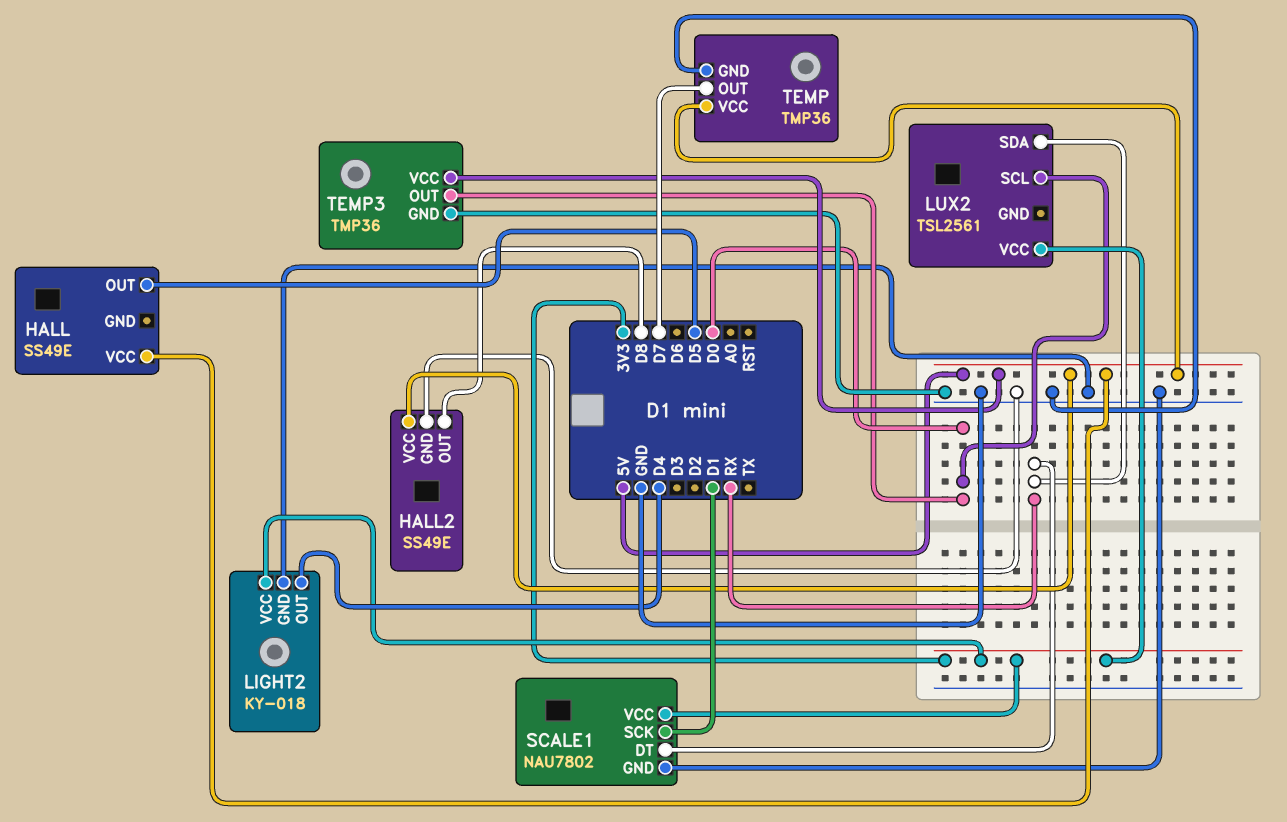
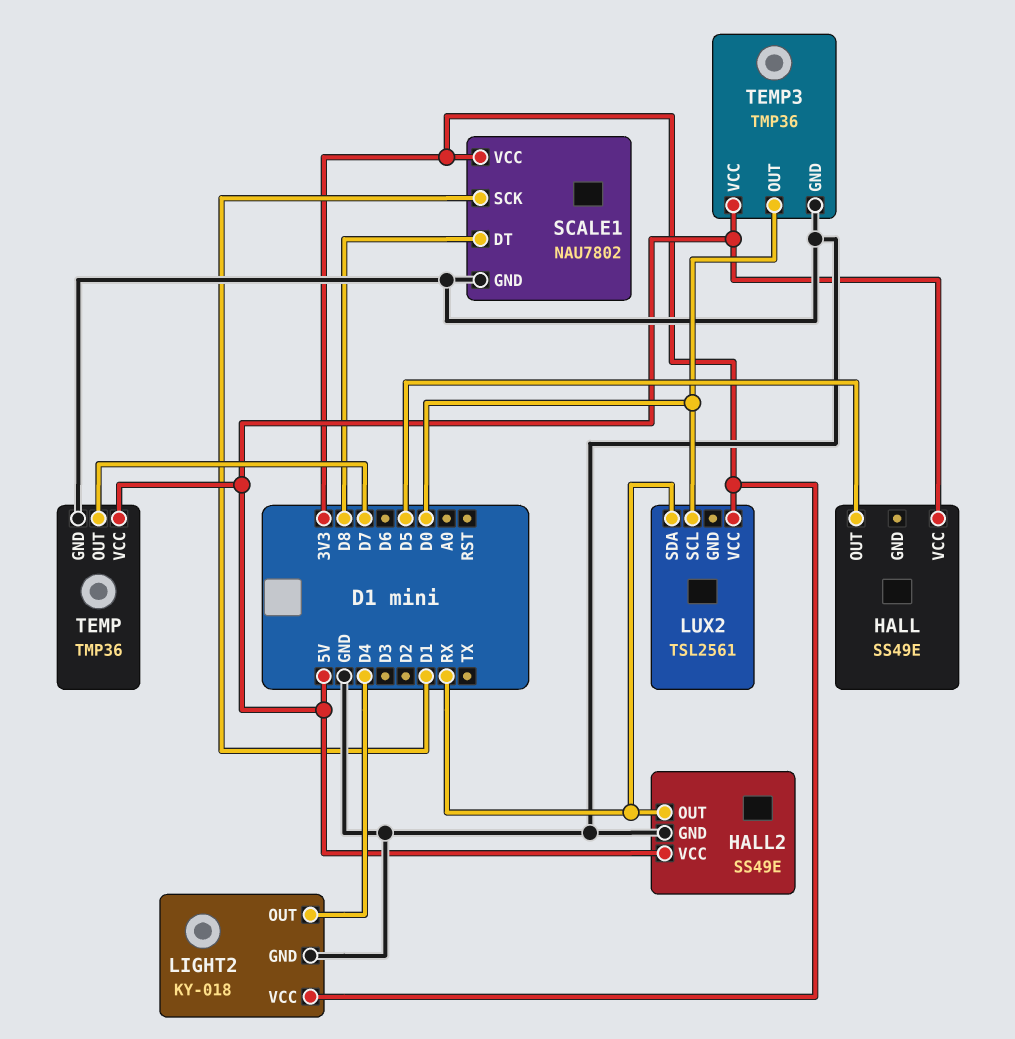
HALL2 pin OUT: D8 -> RX
SCALE1 pin DT: RX -> D8

